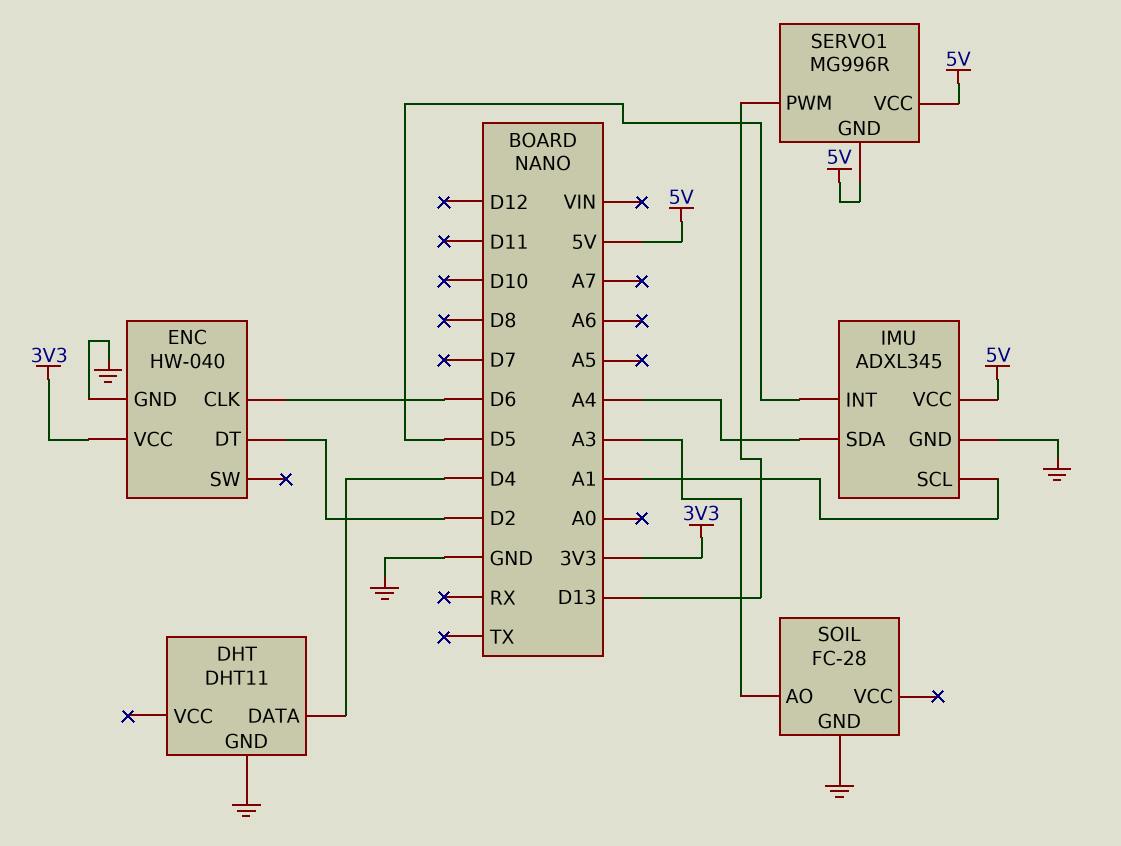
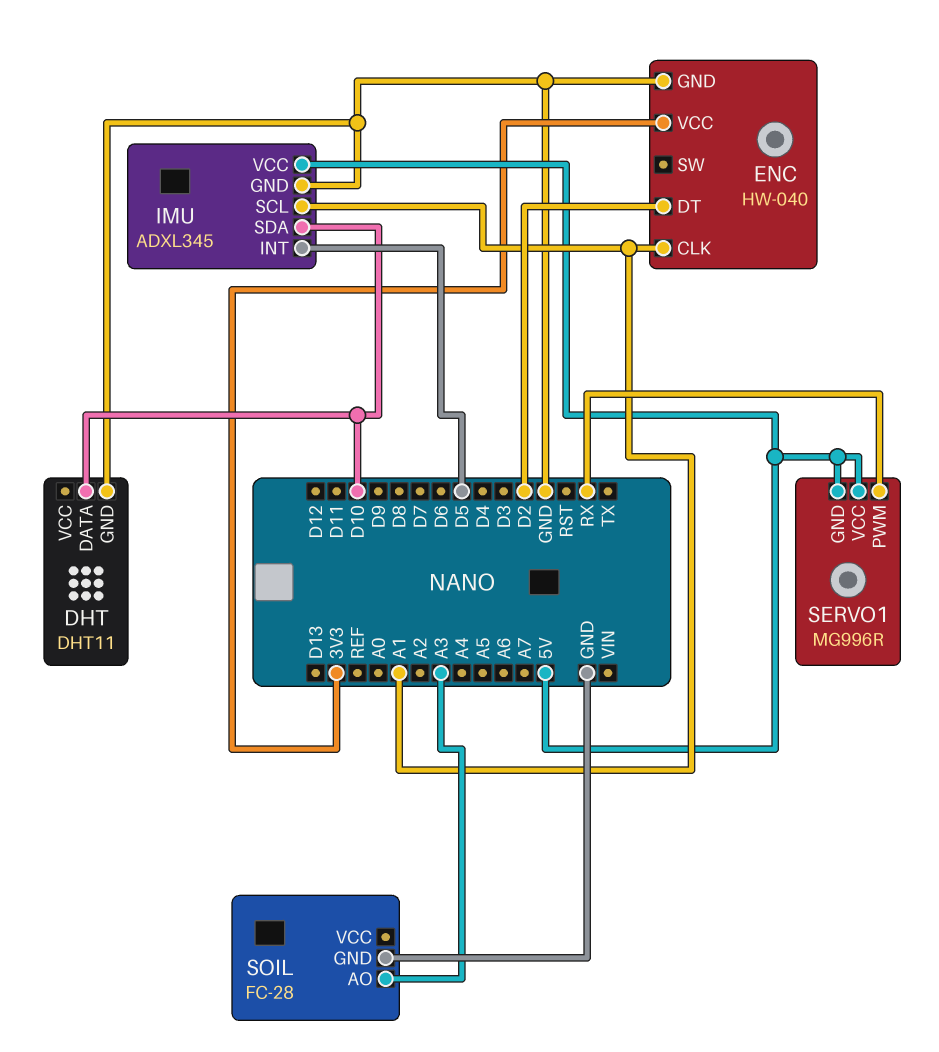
DHT pin DATA: D4 -> D10
ENC pin CLK: D6 -> A1
IMU pin SDA: A4 -> D10
SERVO1 pin PWM: D13 -> RX

